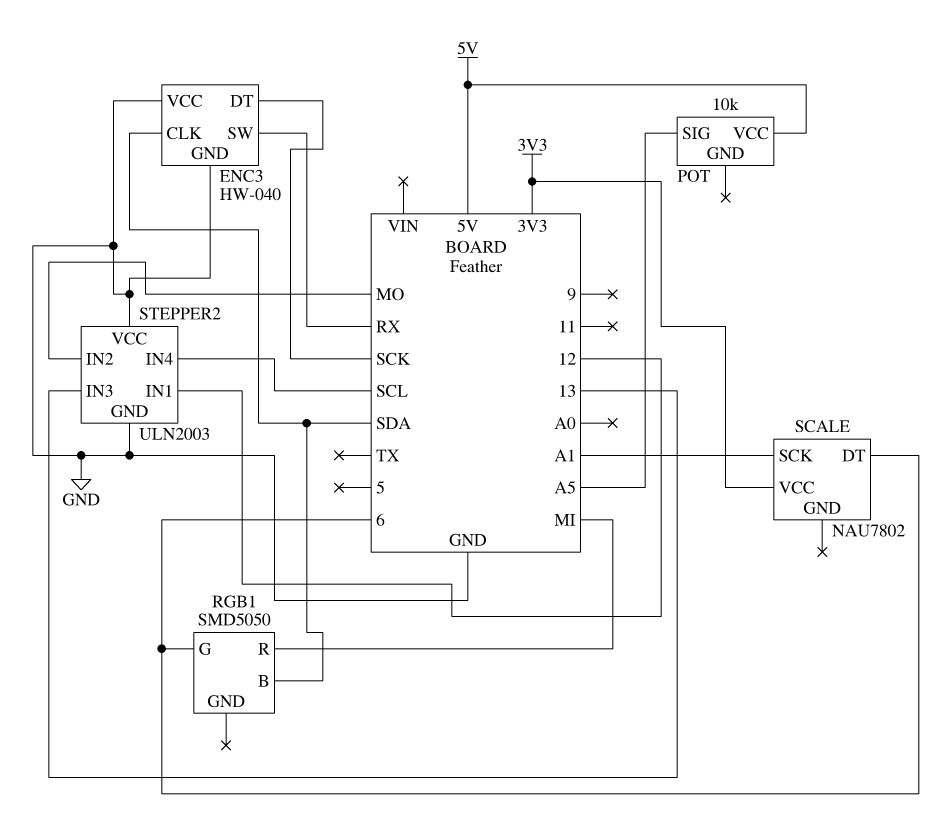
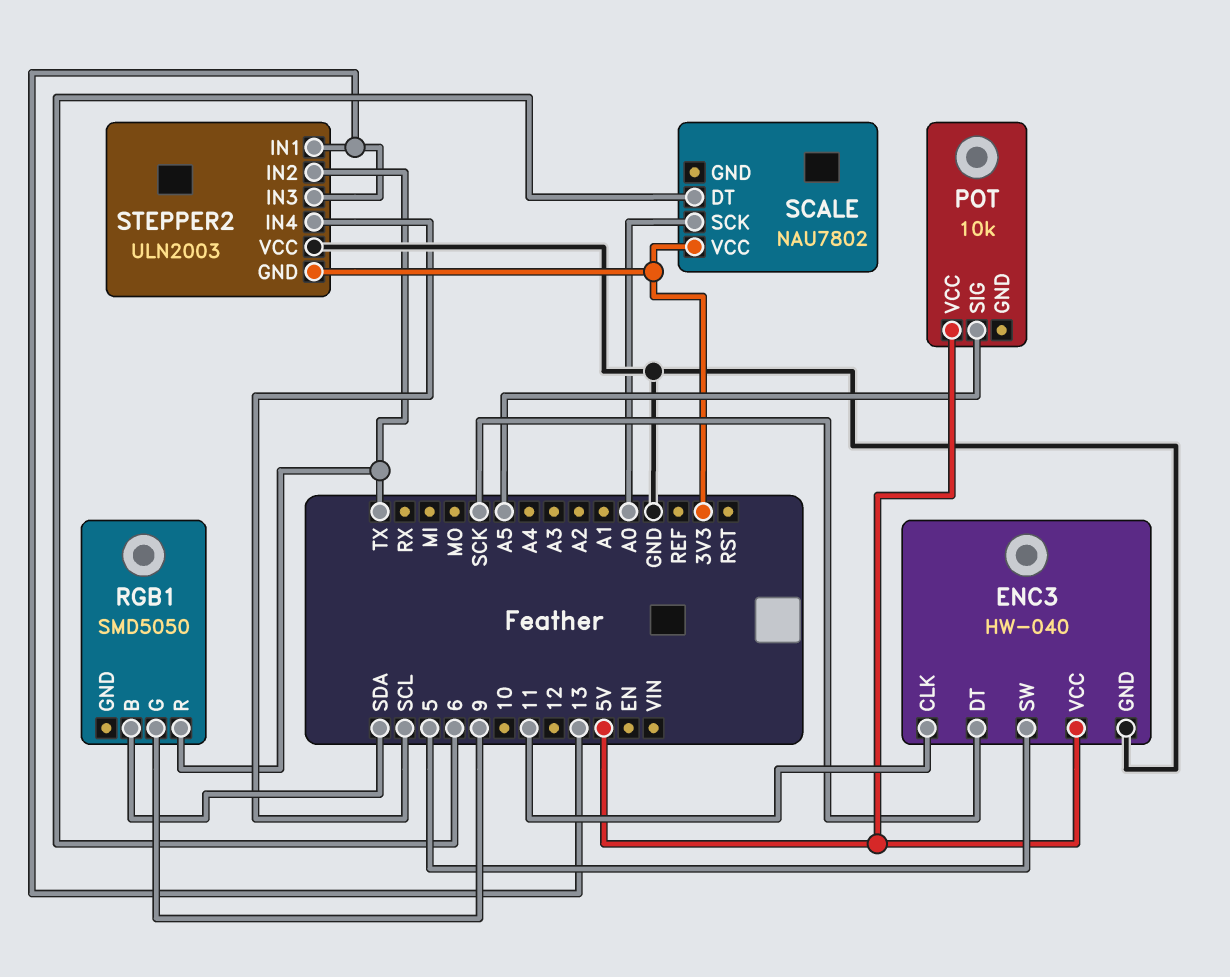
ENC3 pin CLK: SDA -> 11
ENC3 pin SW: RX -> 5
ENC3 pin VCC: GND -> 5V
RGB1 pin G: 6 -> 9
RGB1 pin R: MI -> TX
SCALE pin SCK: A1 -> A0
STEPPER2 pin GND: GND -> 3V3
STEPPER2 pin IN1: 12 -> 13
STEPPER2 pin IN2: MO -> TX

